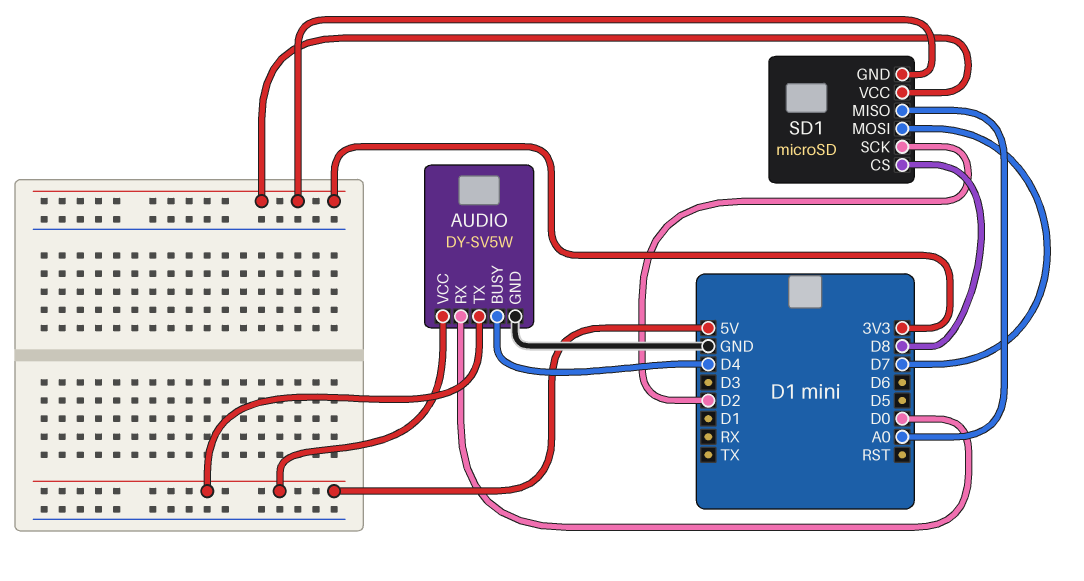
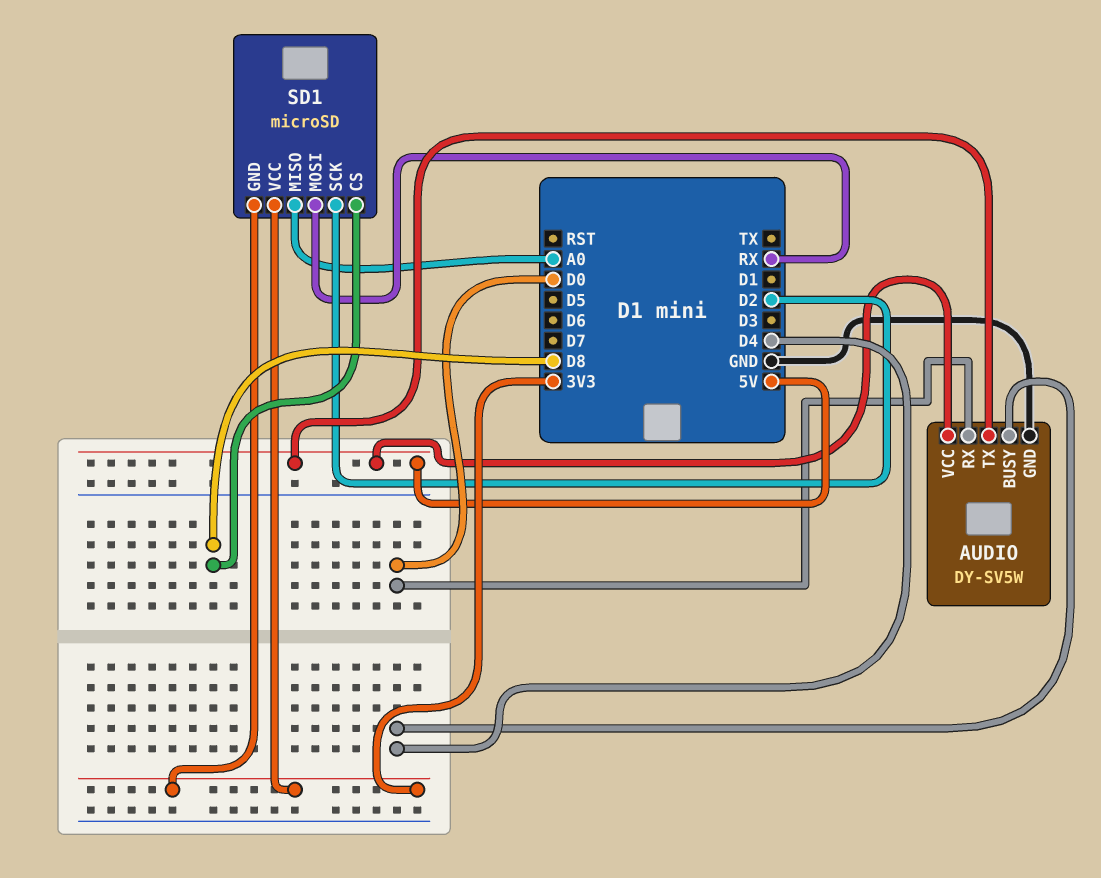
SD1 pin MOSI: D7 -> RX

